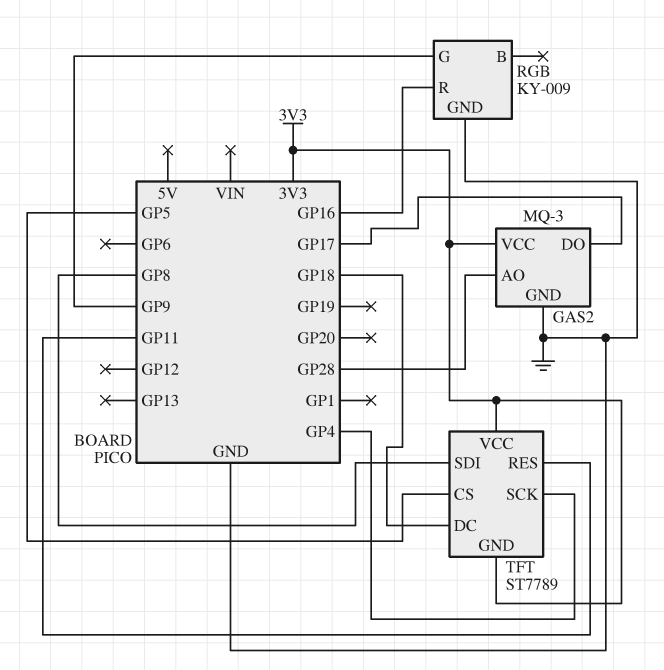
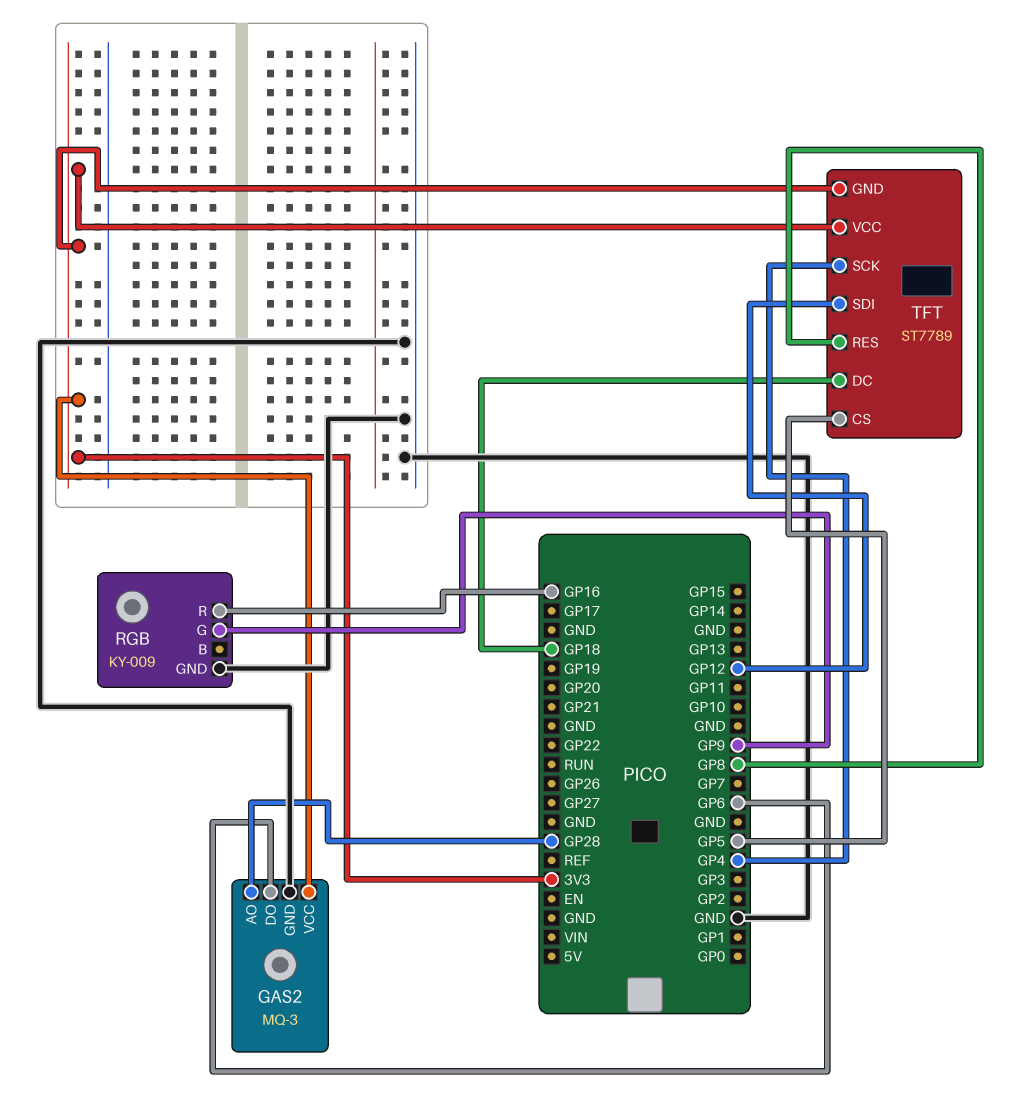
GAS2 pin DO: GP17 -> GP6
TFT pin RES: GP11 -> GP8
TFT pin SDI: GP8 -> GP12

